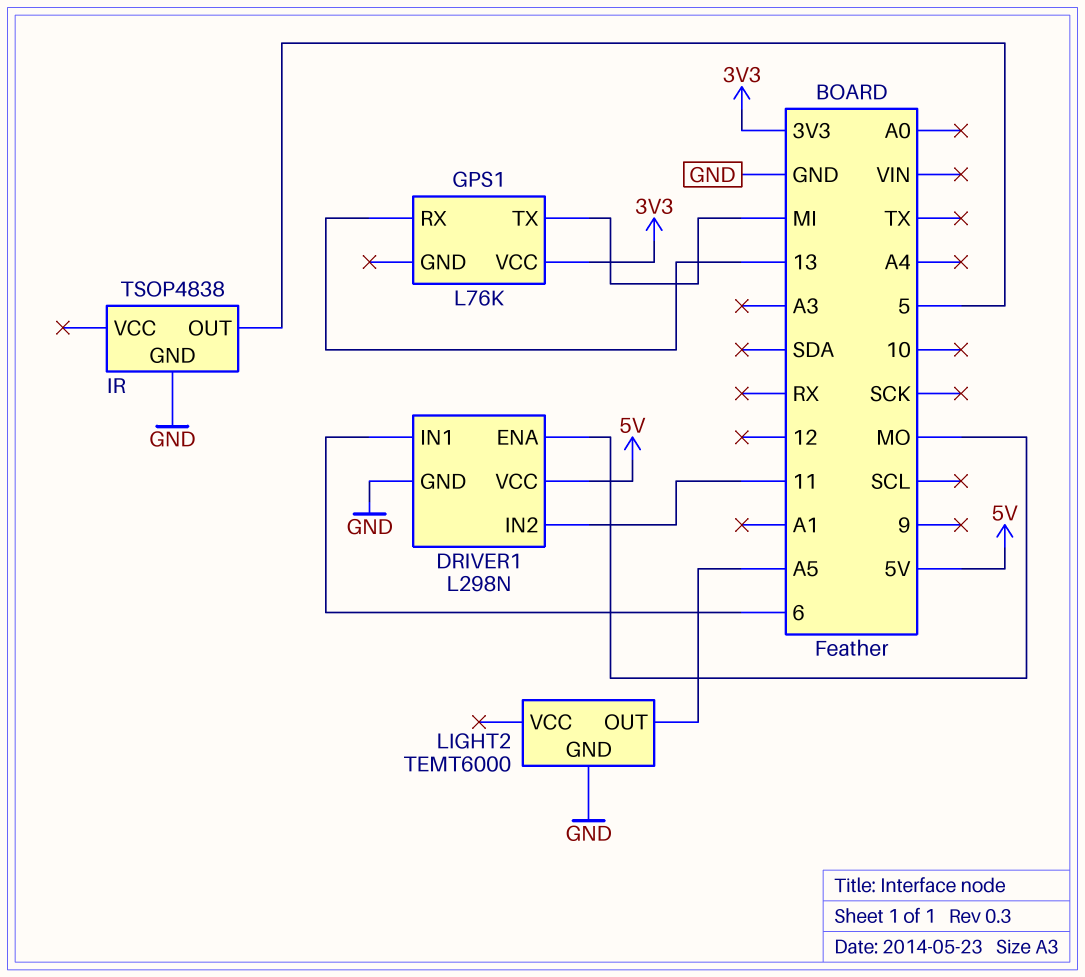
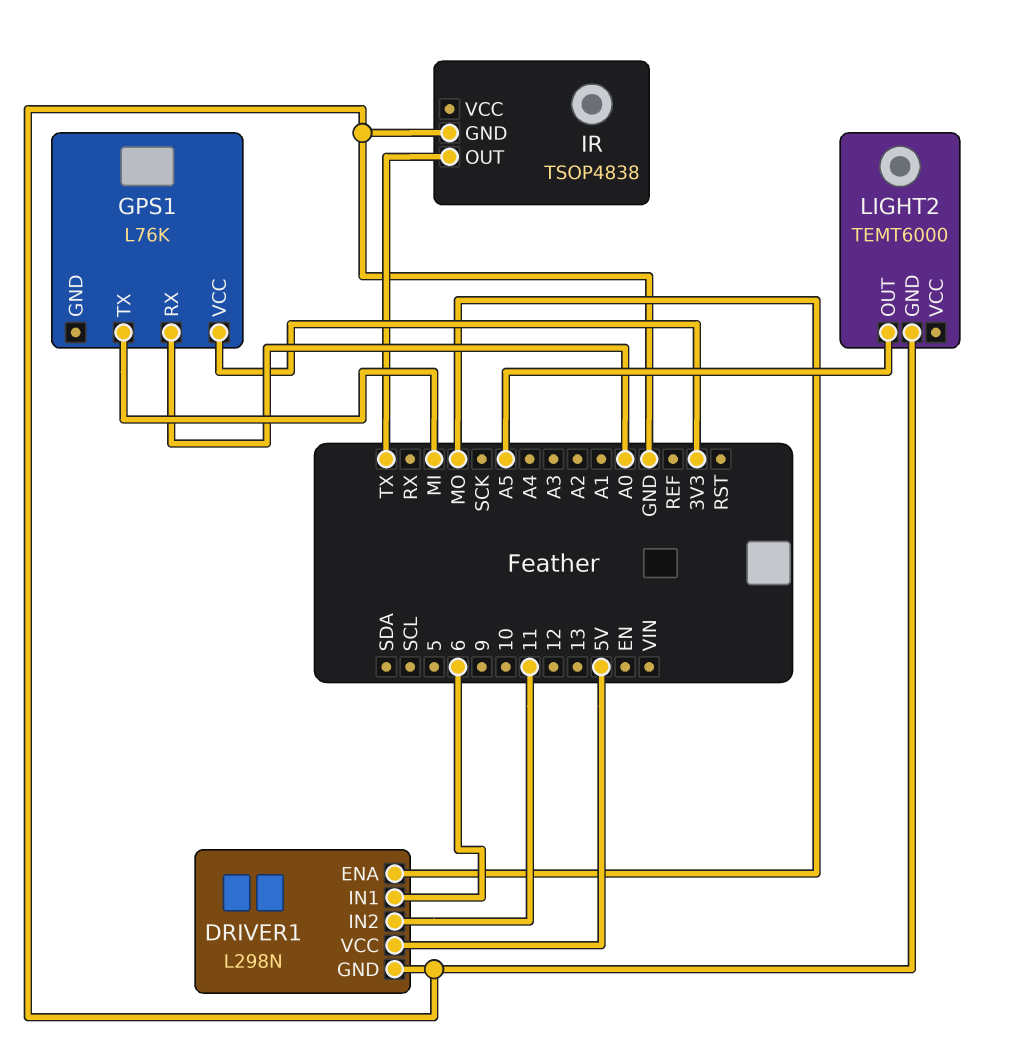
GPS1 pin RX: 13 -> A0
IR pin OUT: 5 -> TX

